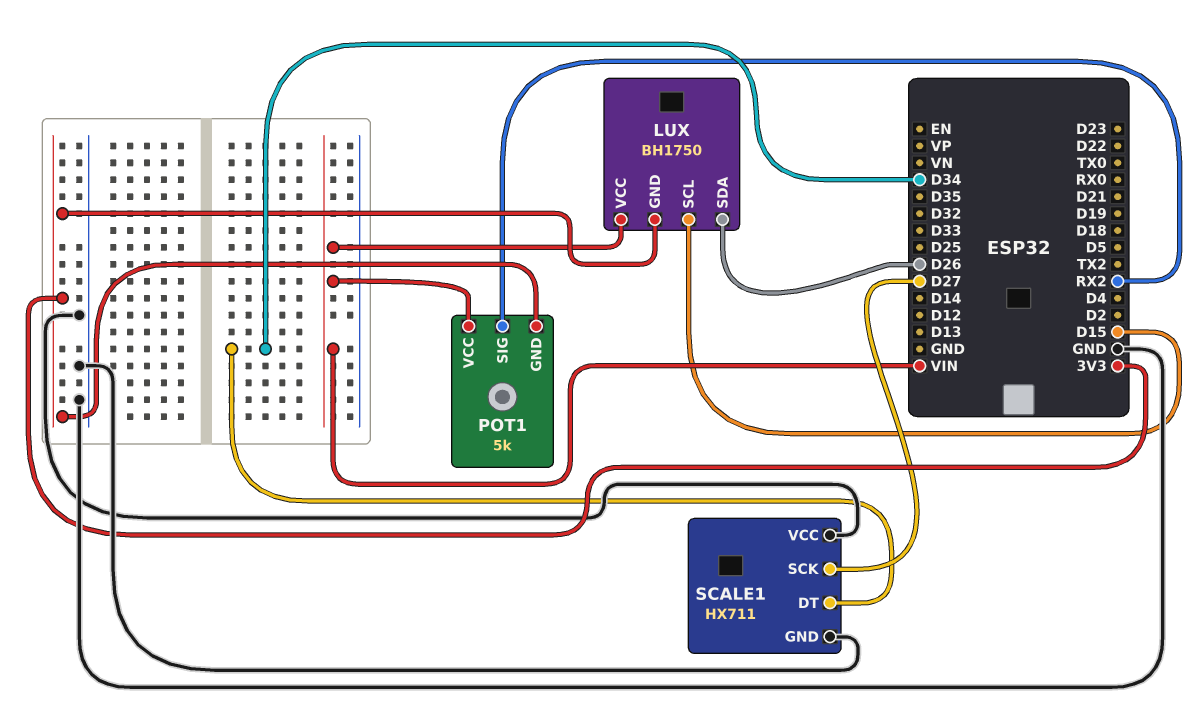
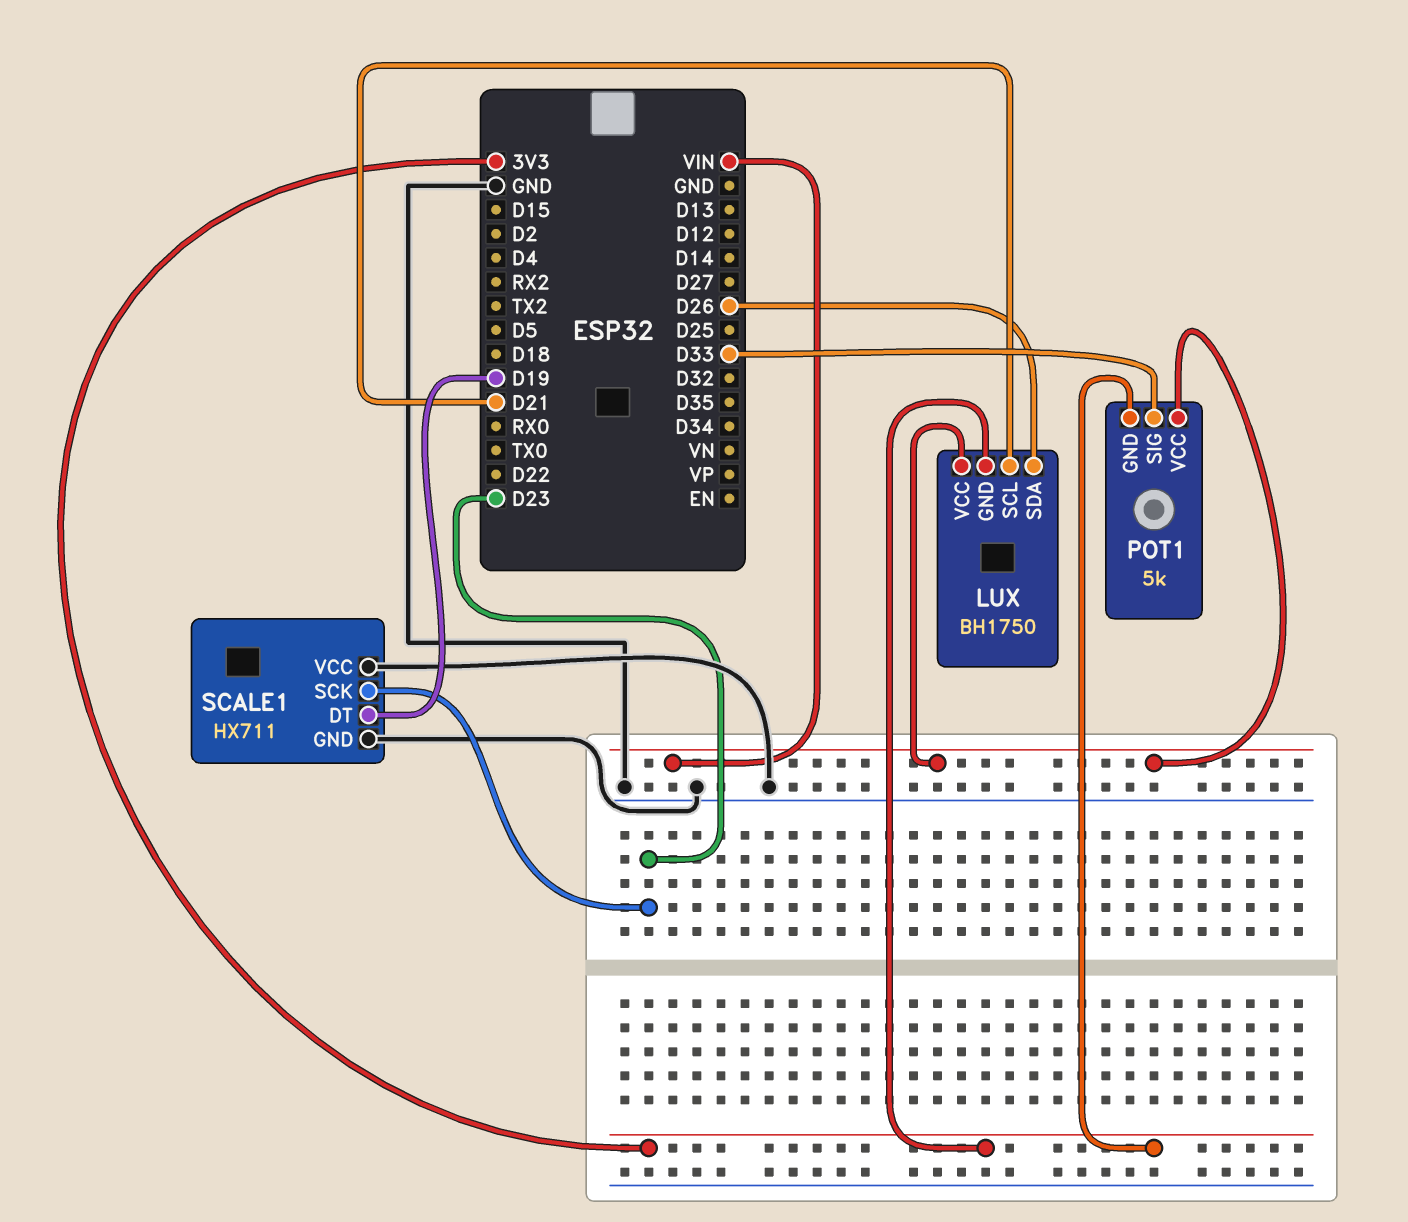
LUX pin SCL: D15 -> D21
POT1 pin SIG: RX2 -> D33
SCALE1 pin DT: D34 -> D19
SCALE1 pin SCK: D27 -> D23

